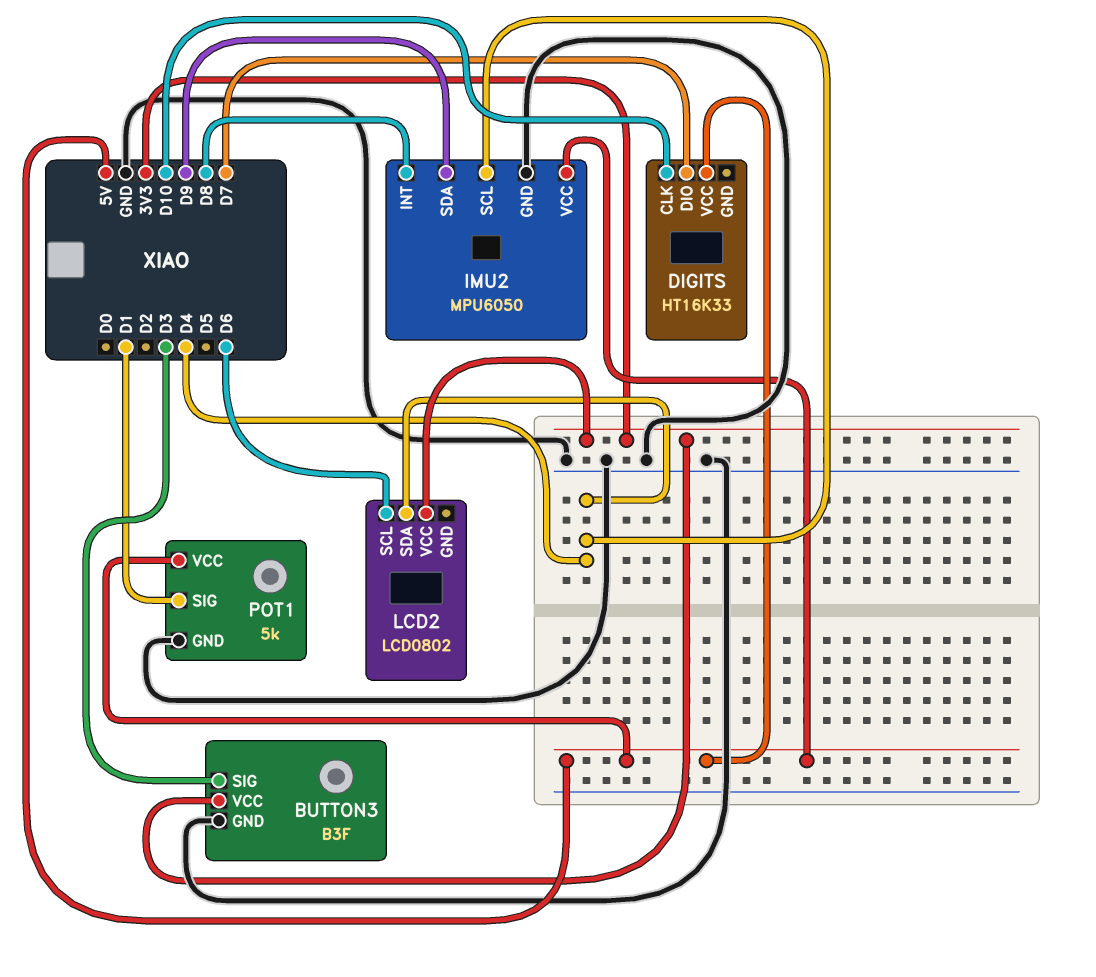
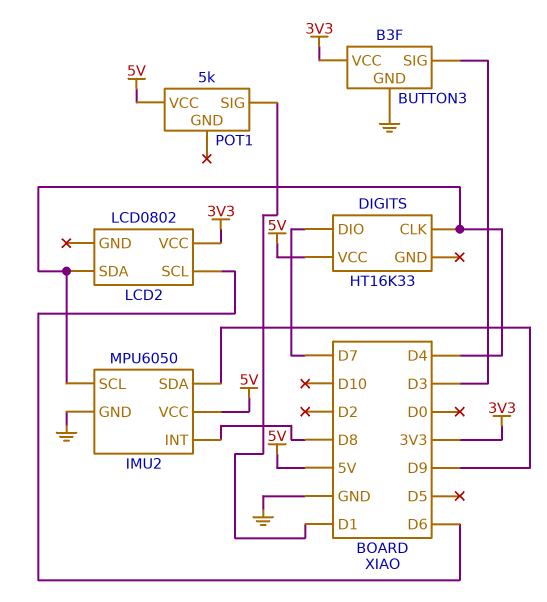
DIGITS pin CLK: D10 -> D4
POT1 pin GND: GND -> none

